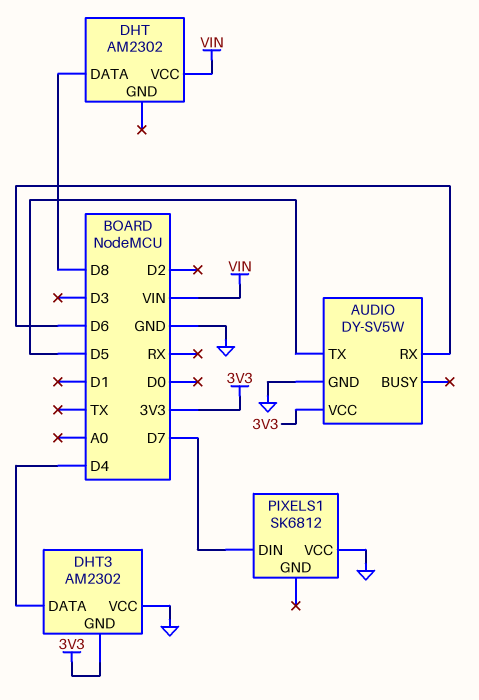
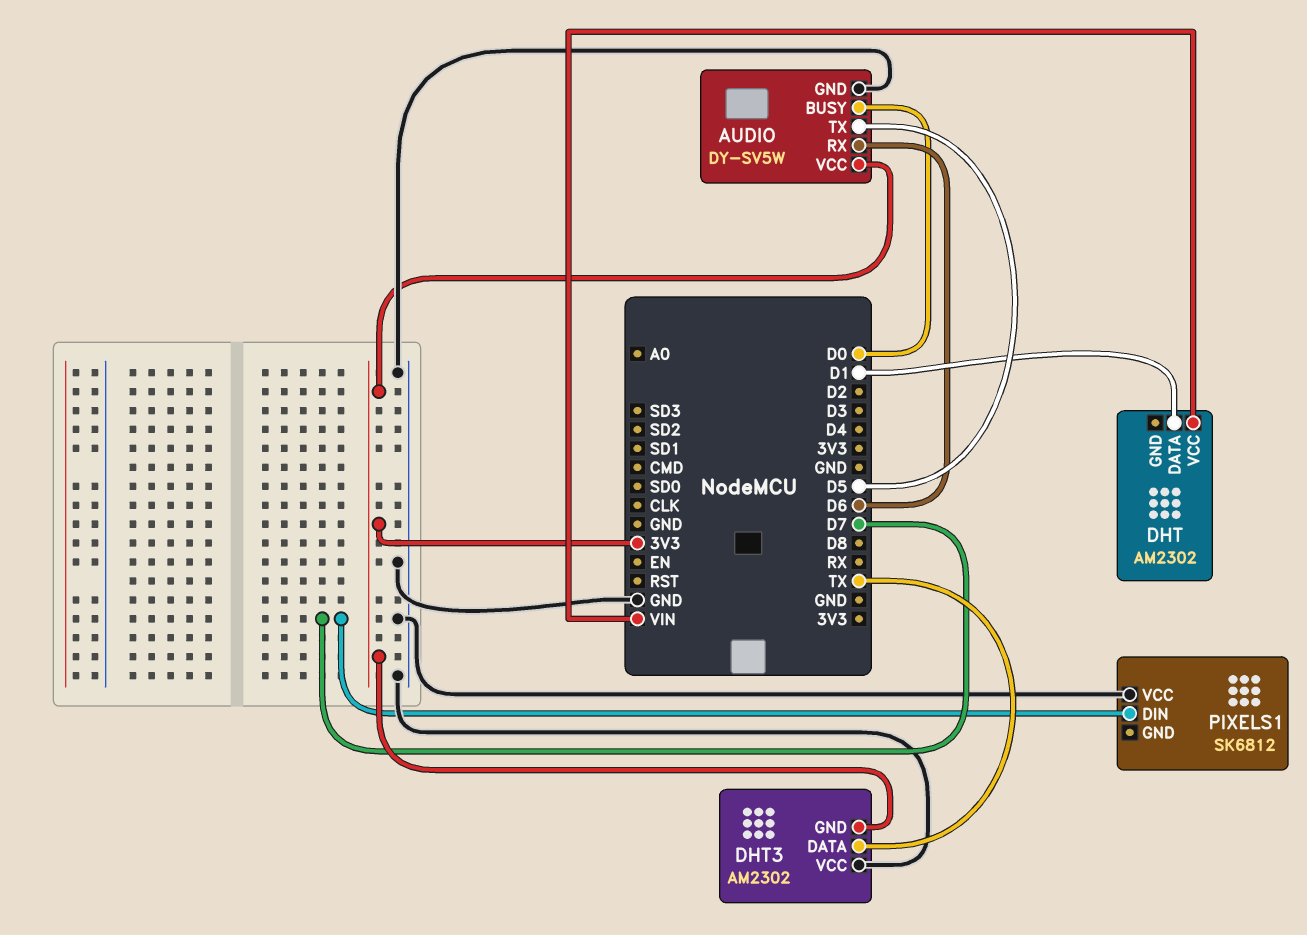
AUDIO pin BUSY: none -> D0
DHT pin DATA: D8 -> D1
DHT3 pin DATA: D4 -> TX

